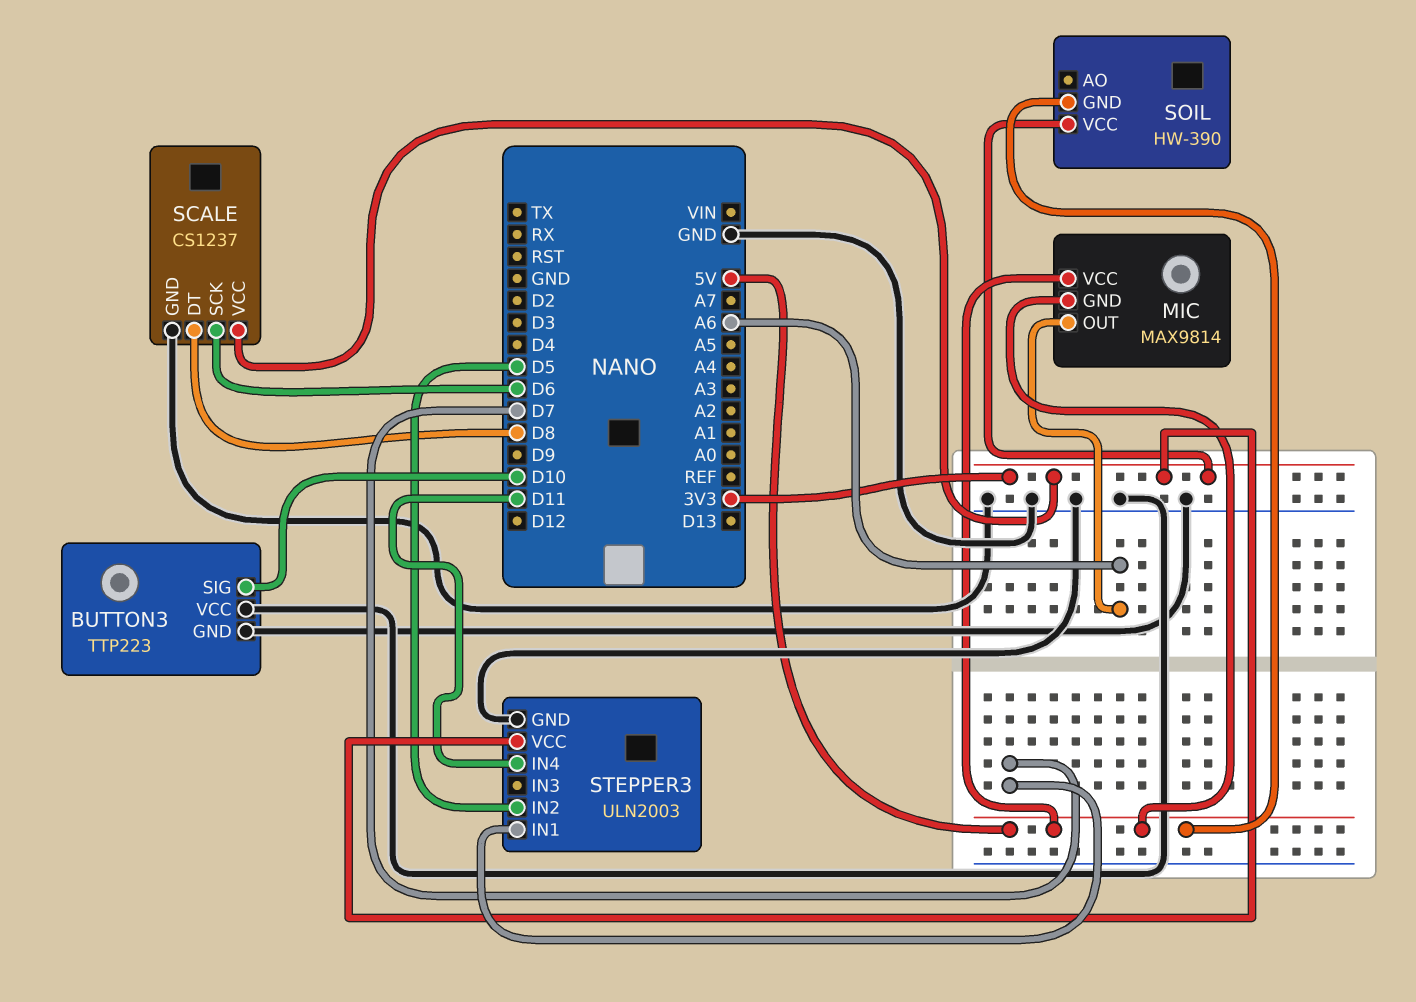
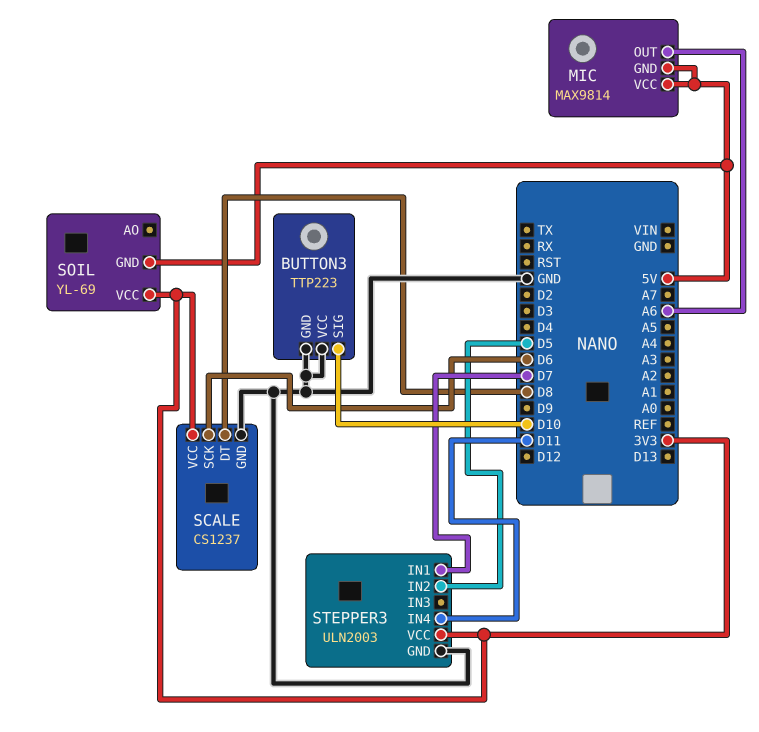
SOIL: HW-390 -> YL-69

